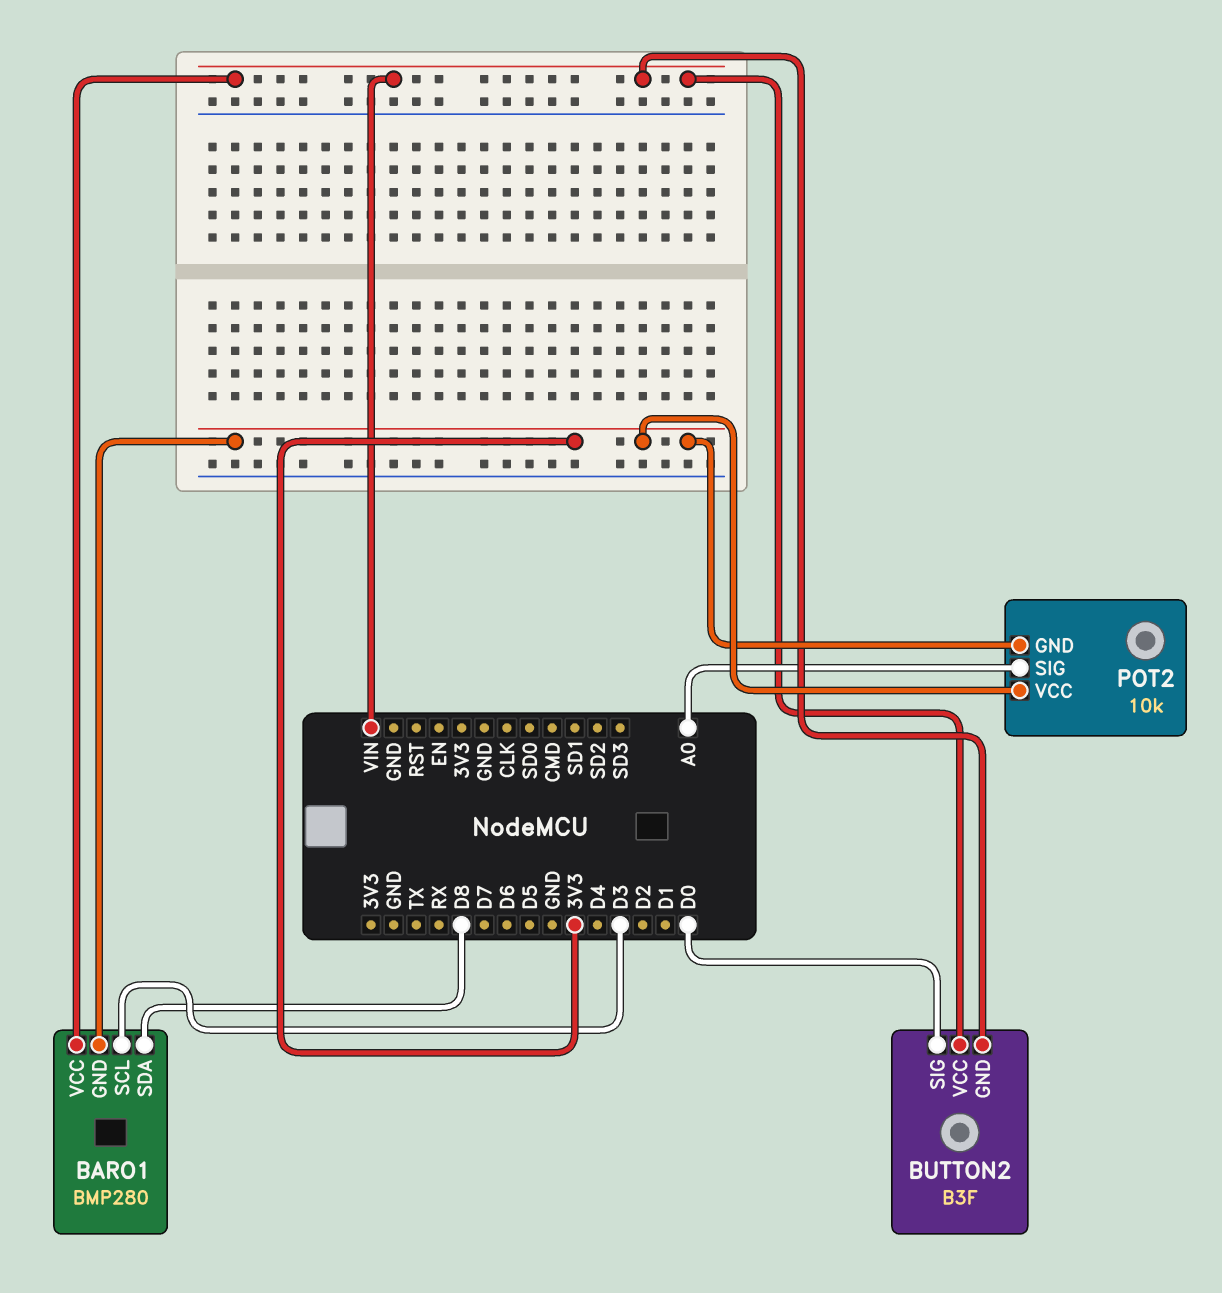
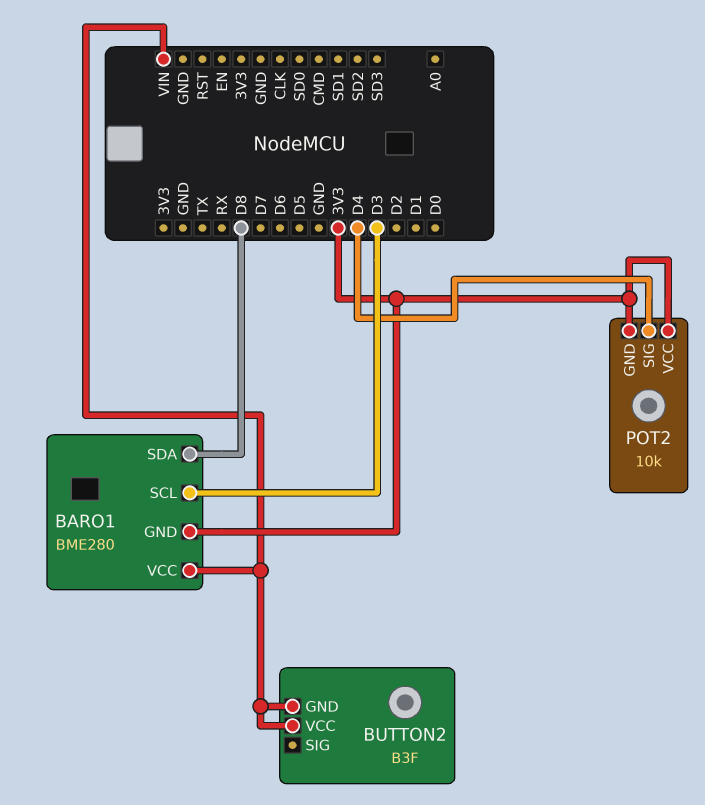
BARO1: BMP280 -> BME280
BUTTON2 pin SIG: D0 -> none
POT2 pin SIG: A0 -> D4

